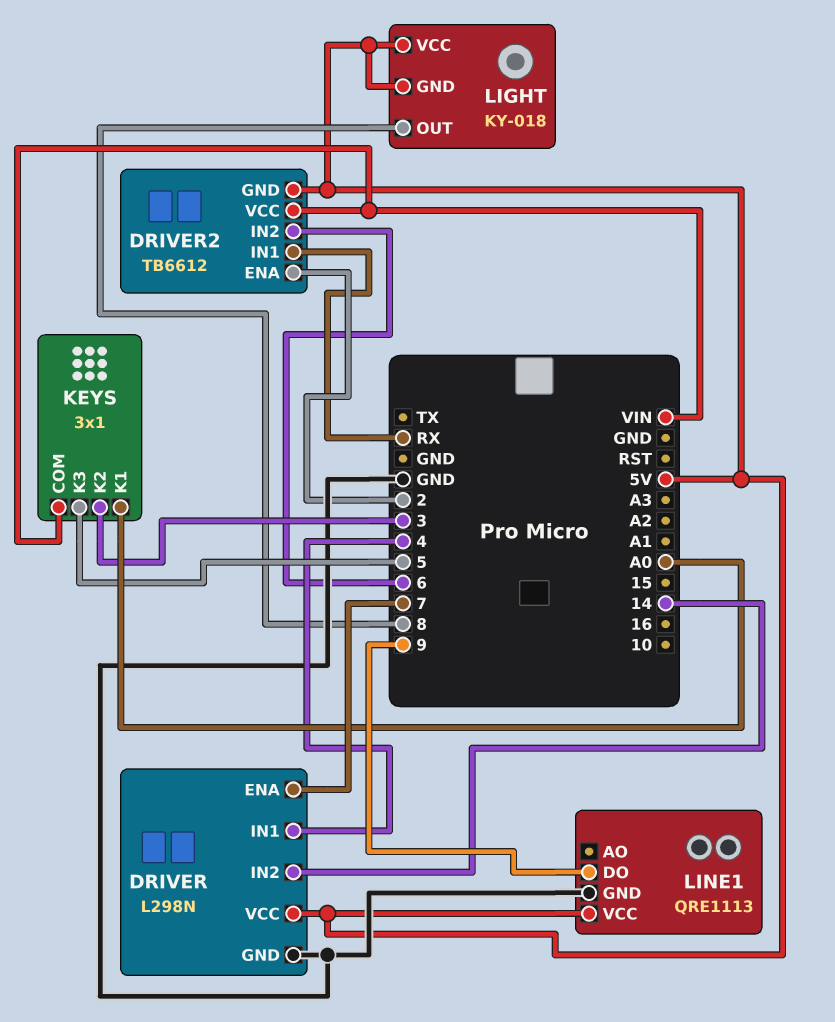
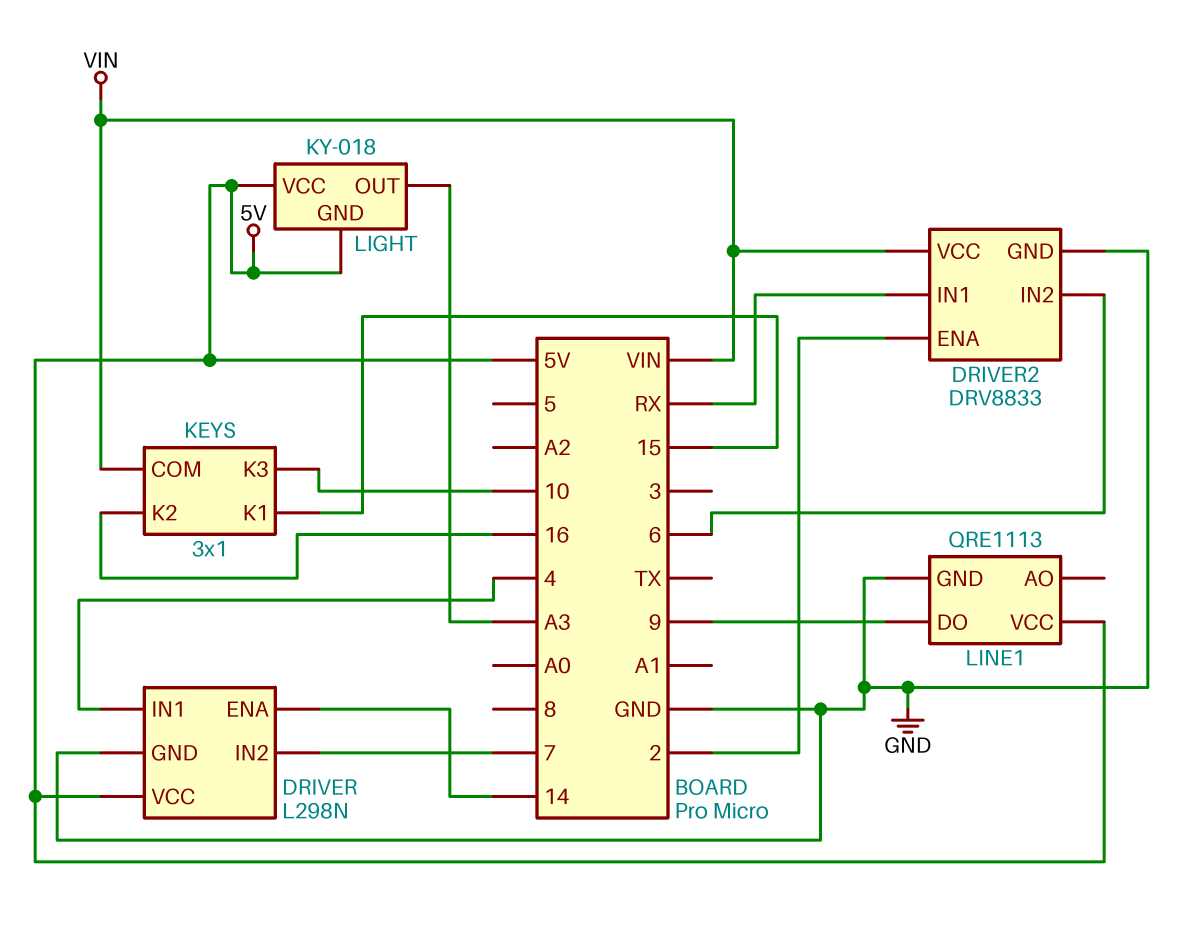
DRIVER pin ENA: 7 -> 14
DRIVER pin IN2: 14 -> 7
DRIVER2: TB6612 -> DRV8833
DRIVER2 pin GND: 5V -> GND
KEYS pin K1: A0 -> 15
KEYS pin K2: 3 -> 16
KEYS pin K3: 5 -> 10
LIGHT pin OUT: 8 -> A3

